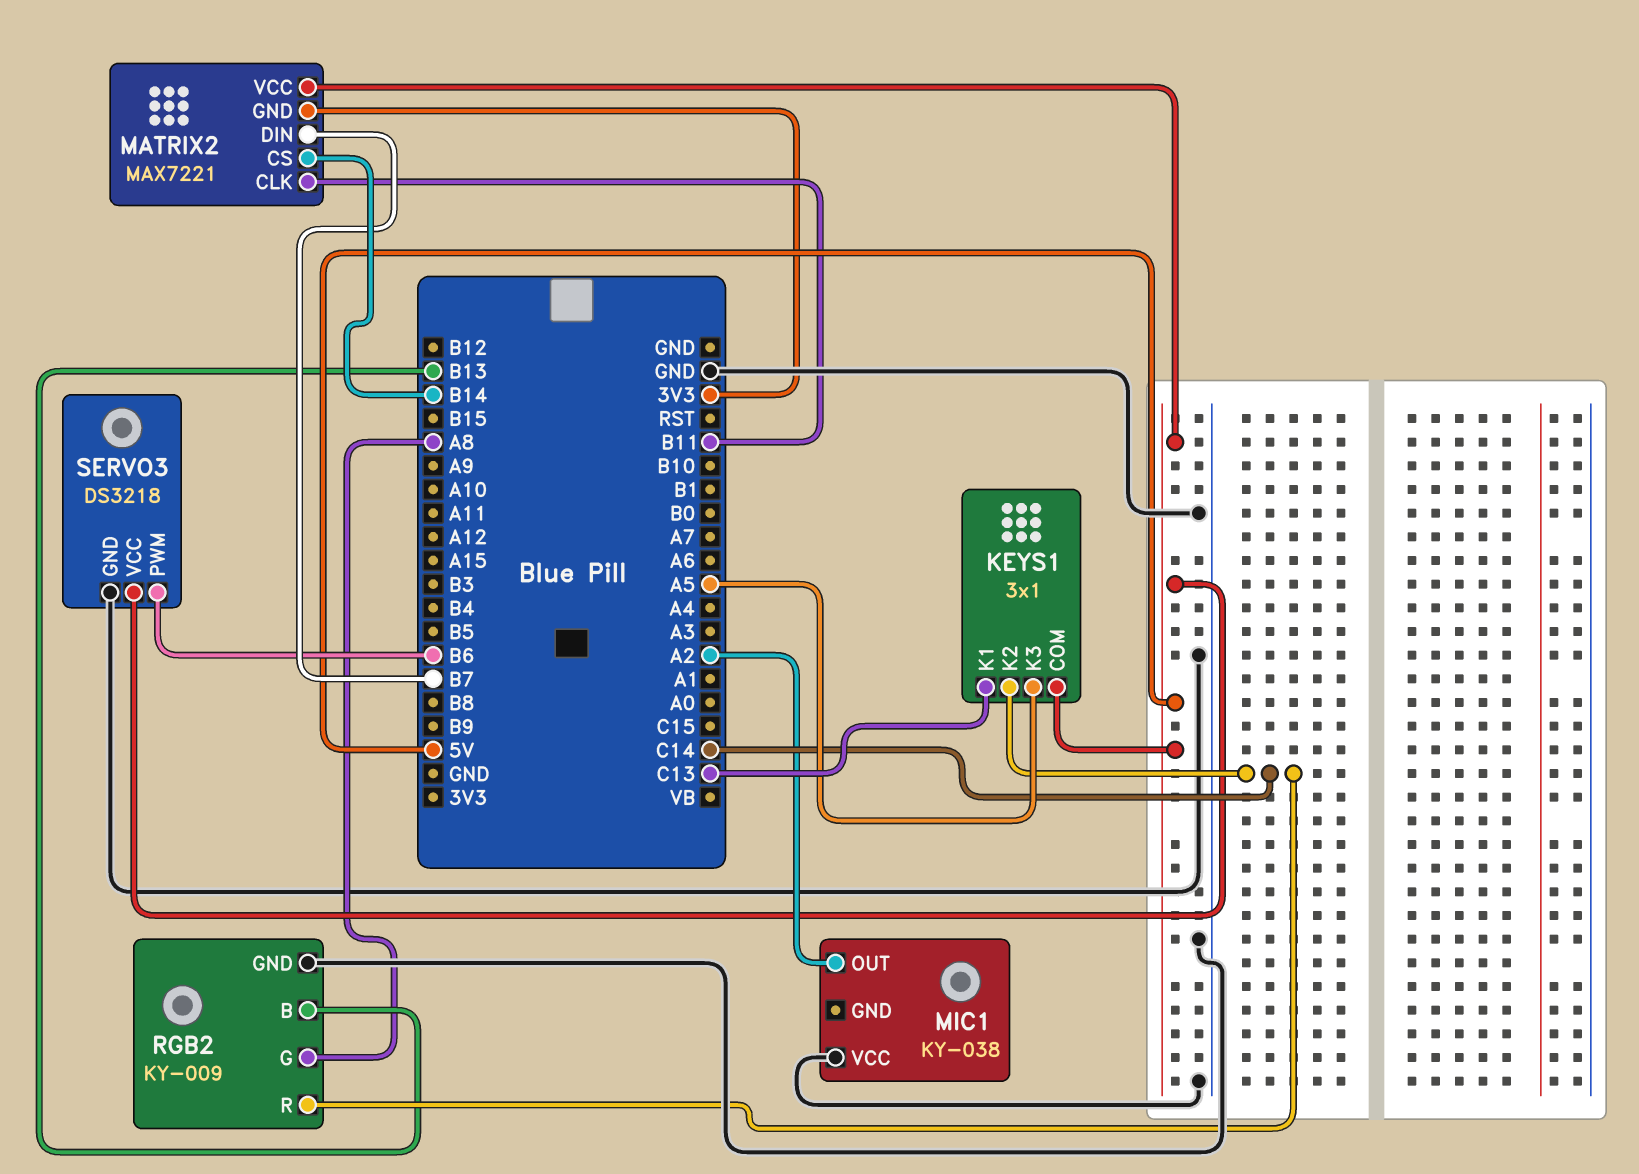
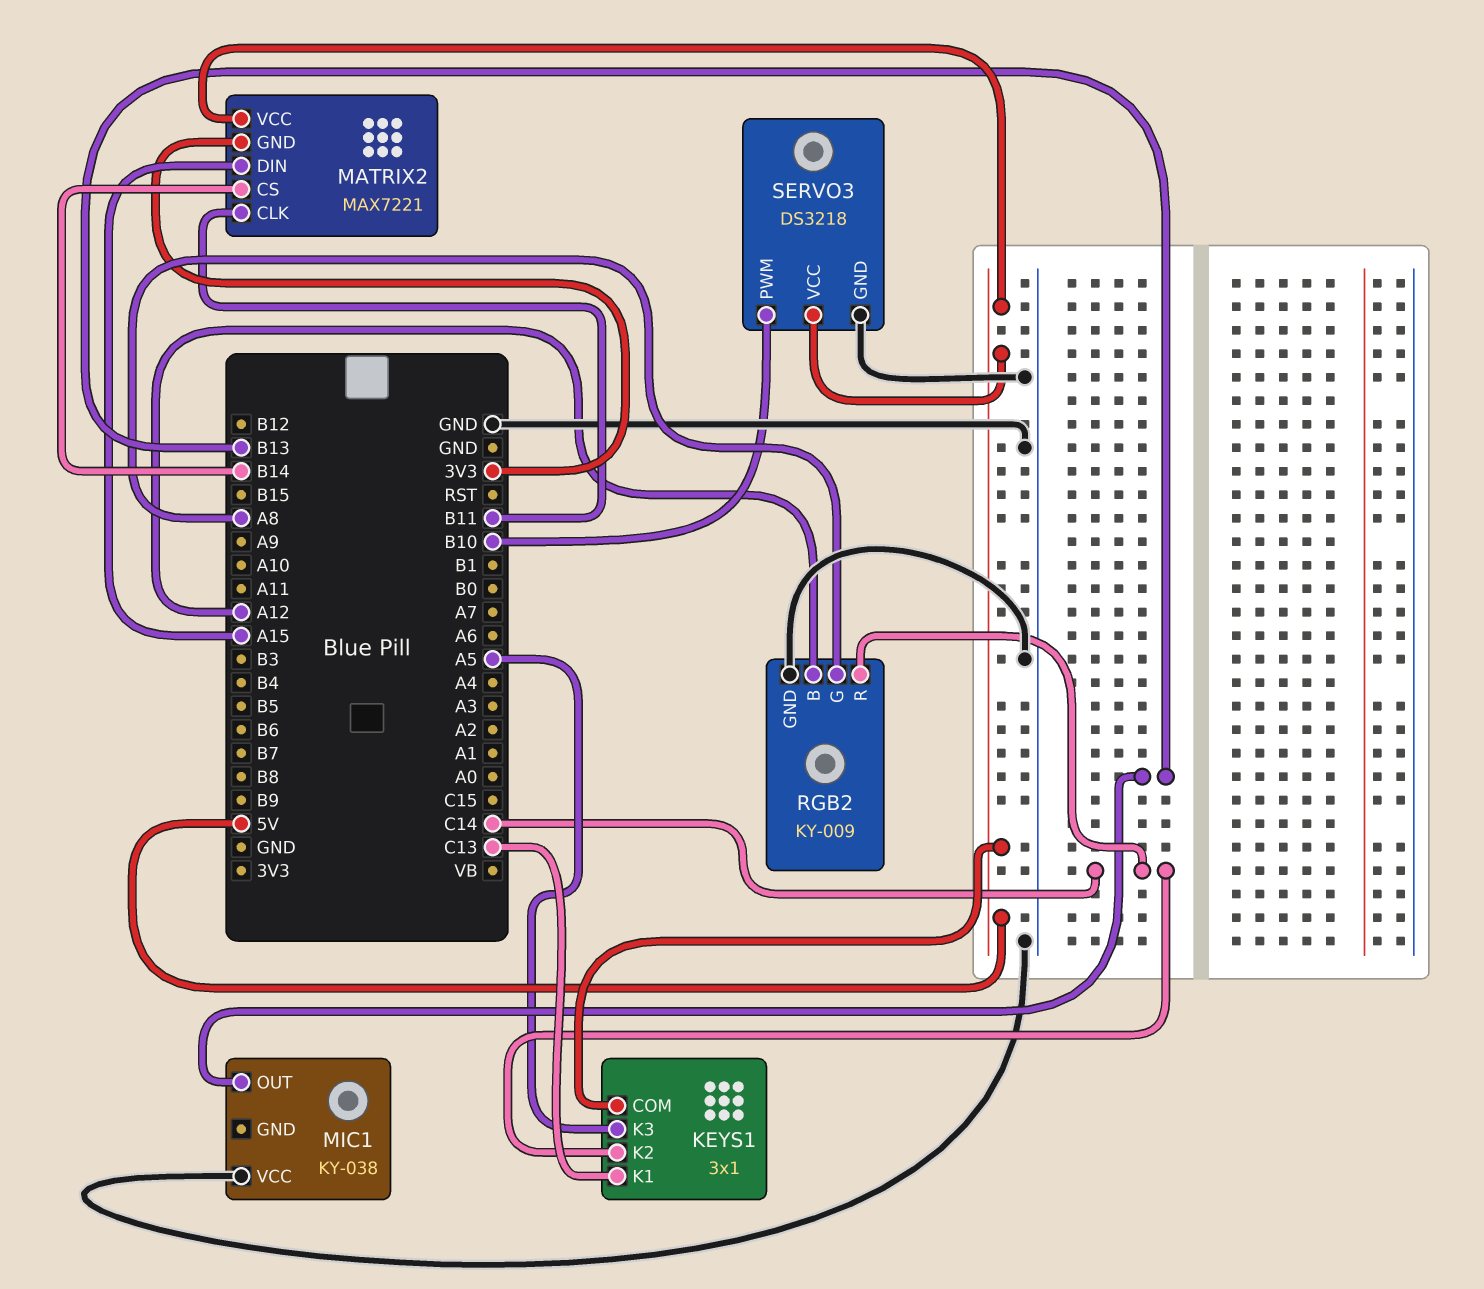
MATRIX2 pin DIN: B7 -> A15
MIC1 pin OUT: A2 -> B13
RGB2 pin B: B13 -> A12
SERVO3 pin PWM: B6 -> B10

